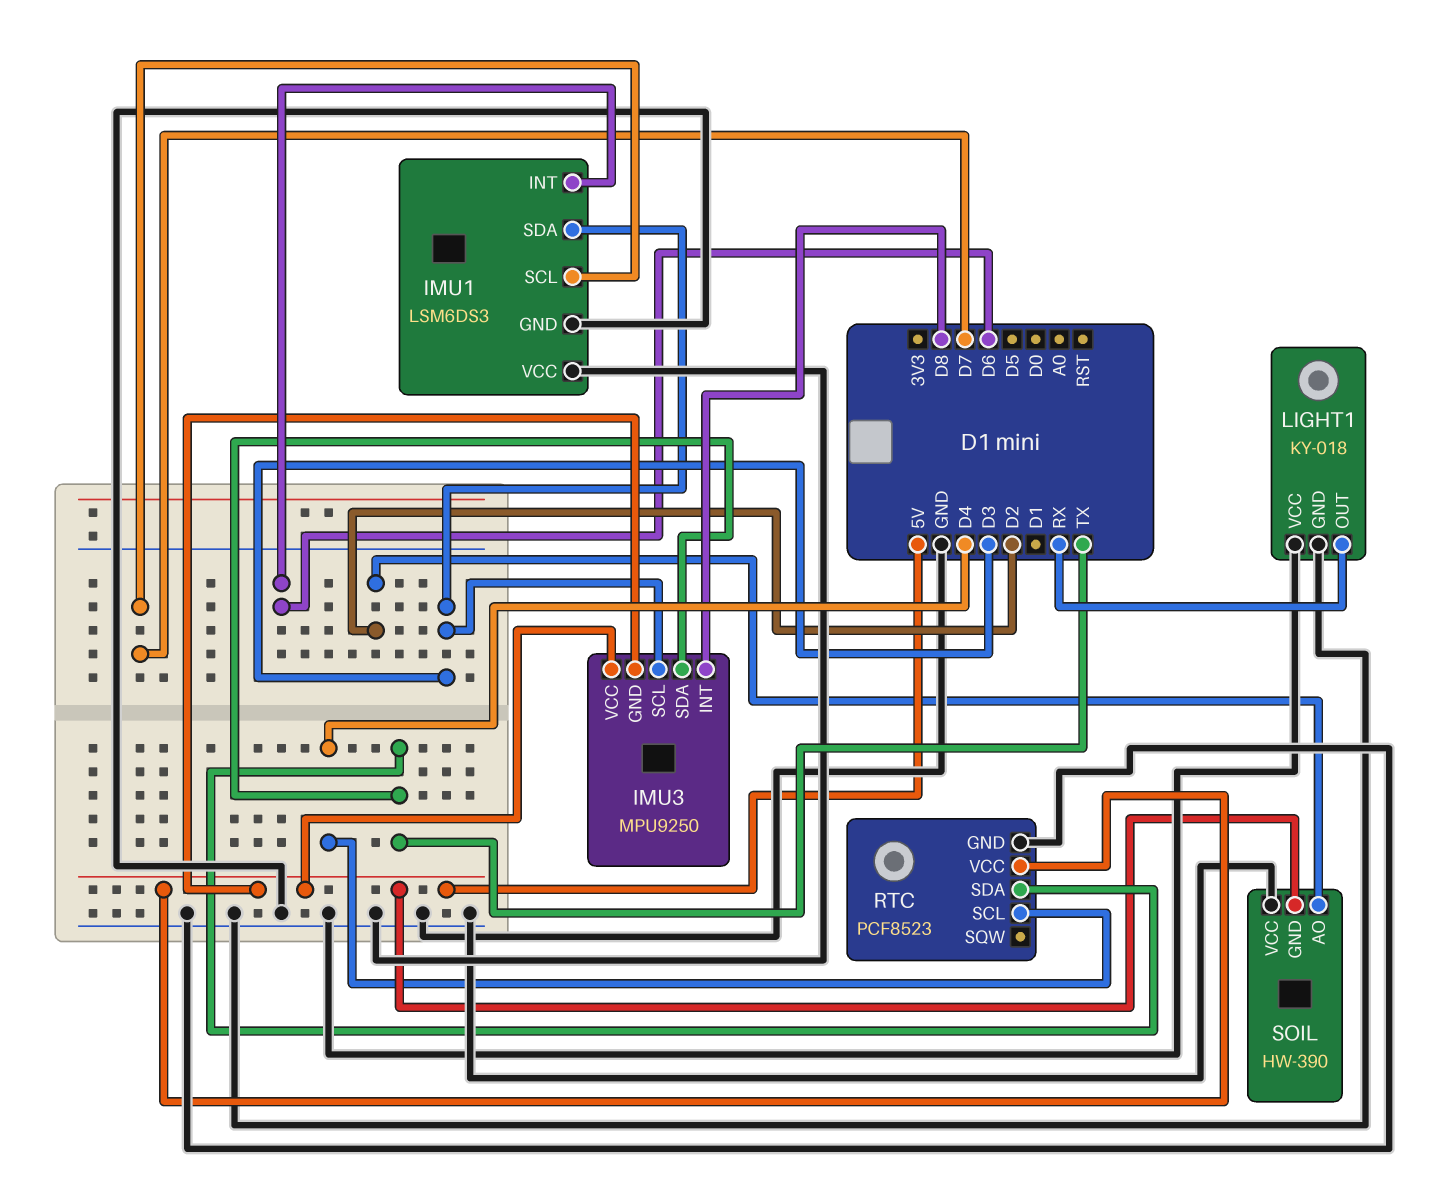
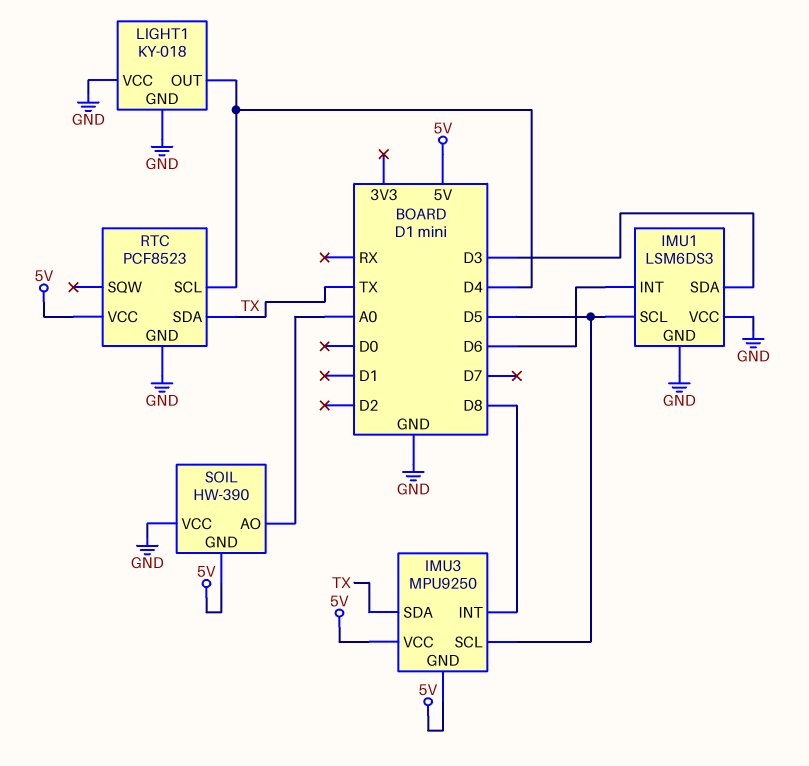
IMU1 pin SCL: D7 -> D5
IMU3 pin SCL: D3 -> D5
LIGHT1 pin OUT: RX -> D4
SOIL pin AO: D2 -> A0

